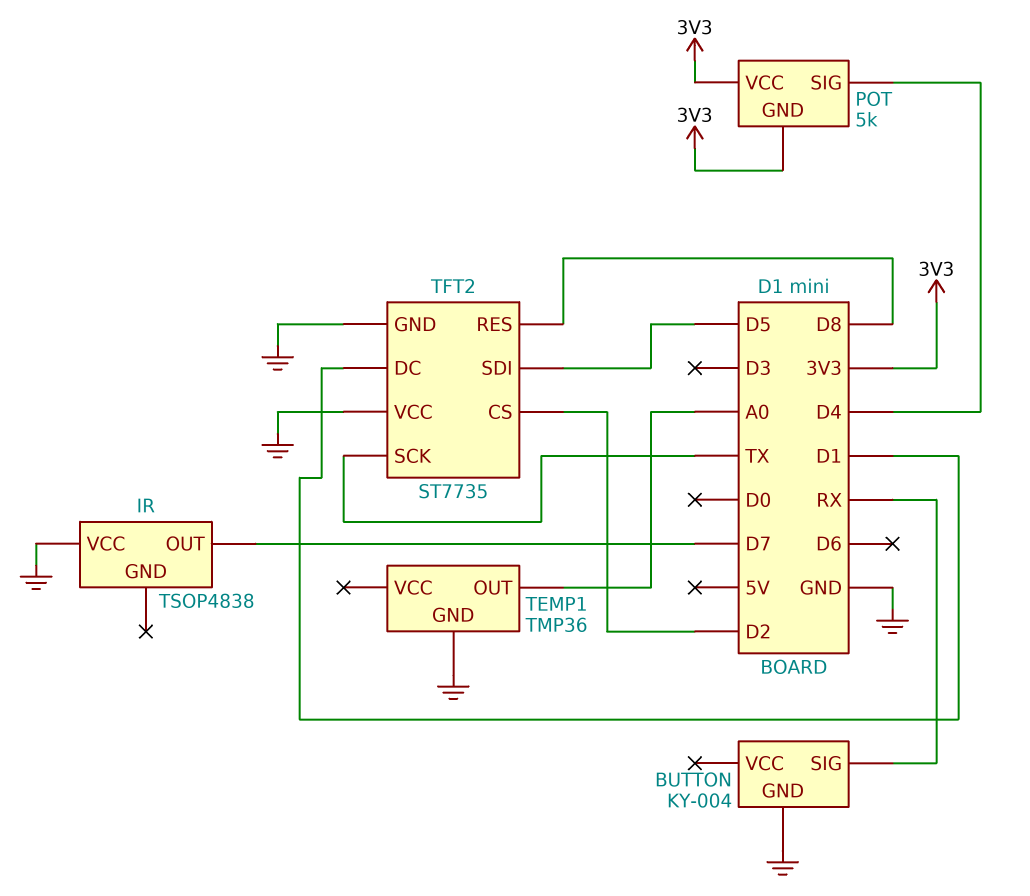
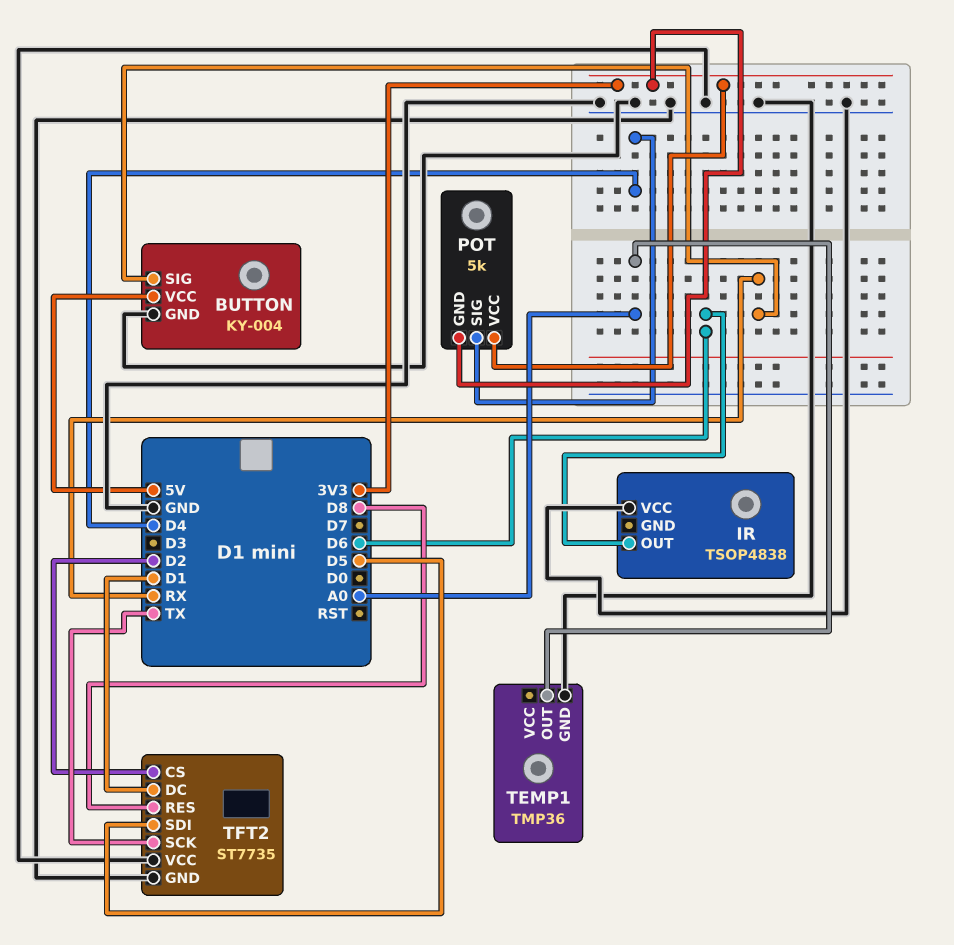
BUTTON pin VCC: none -> 5V
IR pin OUT: D7 -> D6

